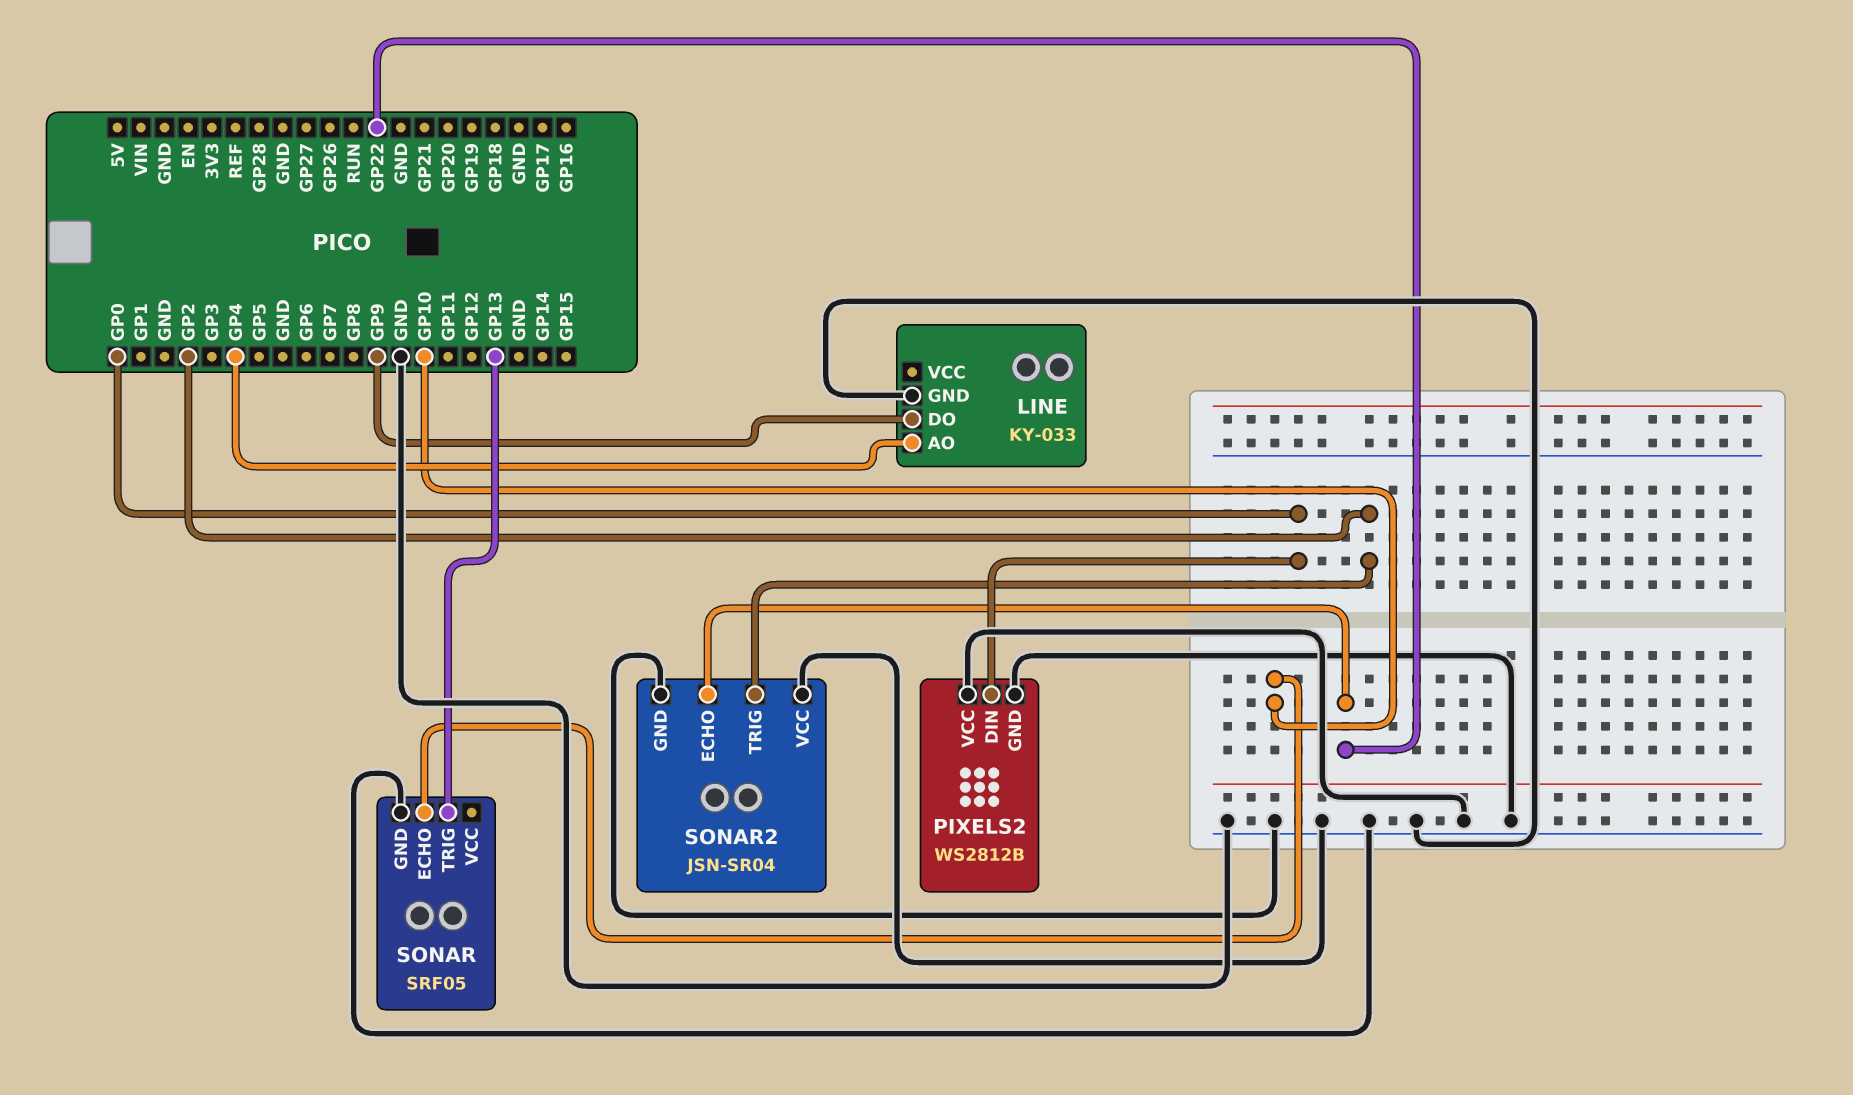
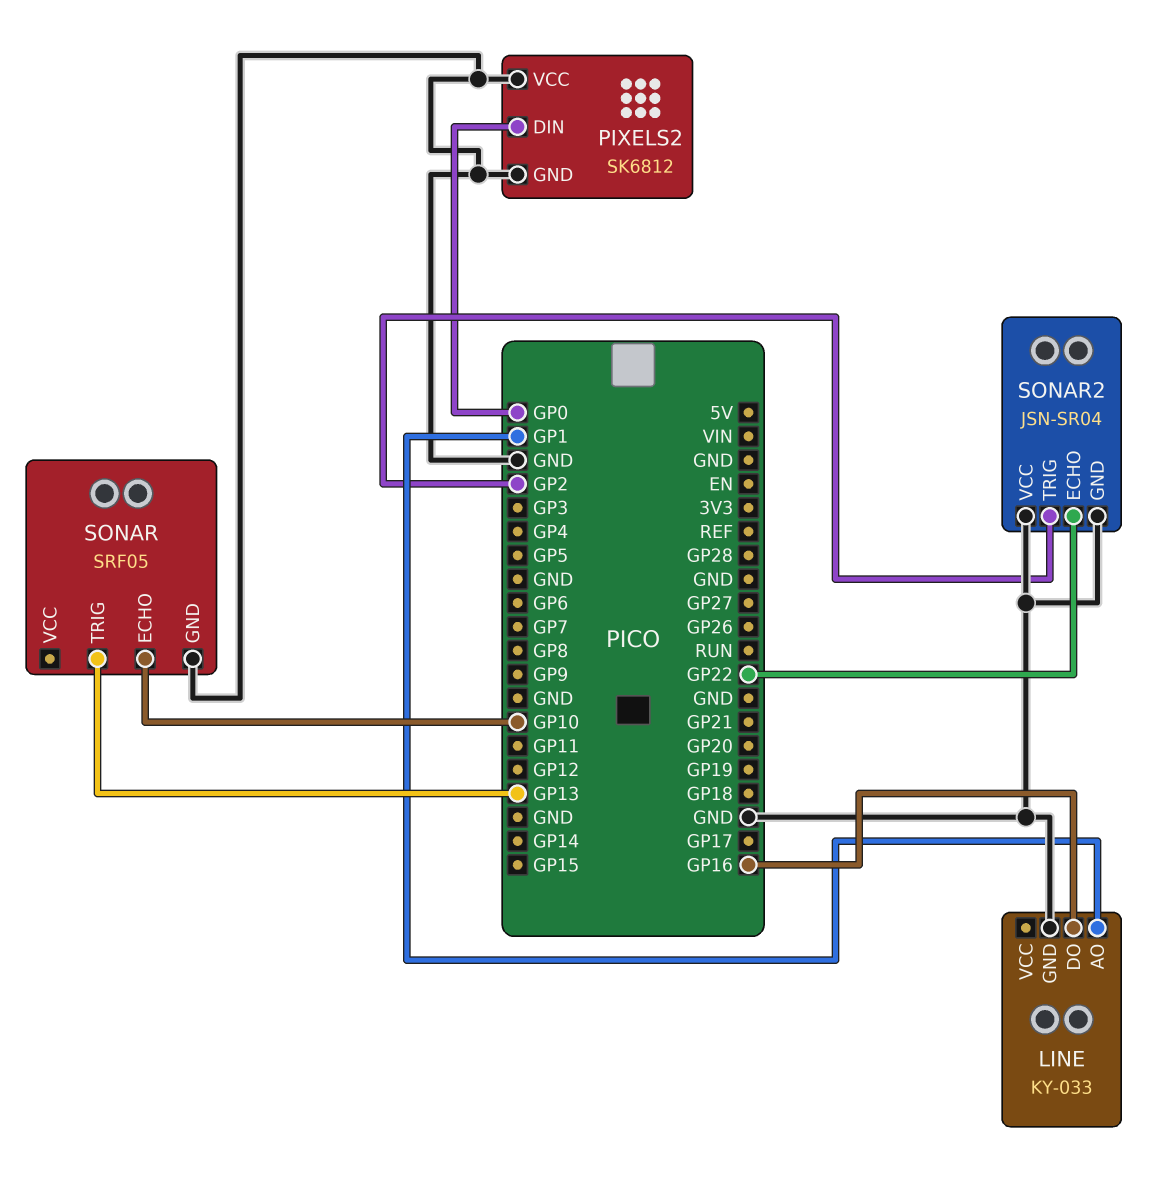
LINE pin AO: GP4 -> GP1
LINE pin DO: GP9 -> GP16
PIXELS2: WS2812B -> SK6812

